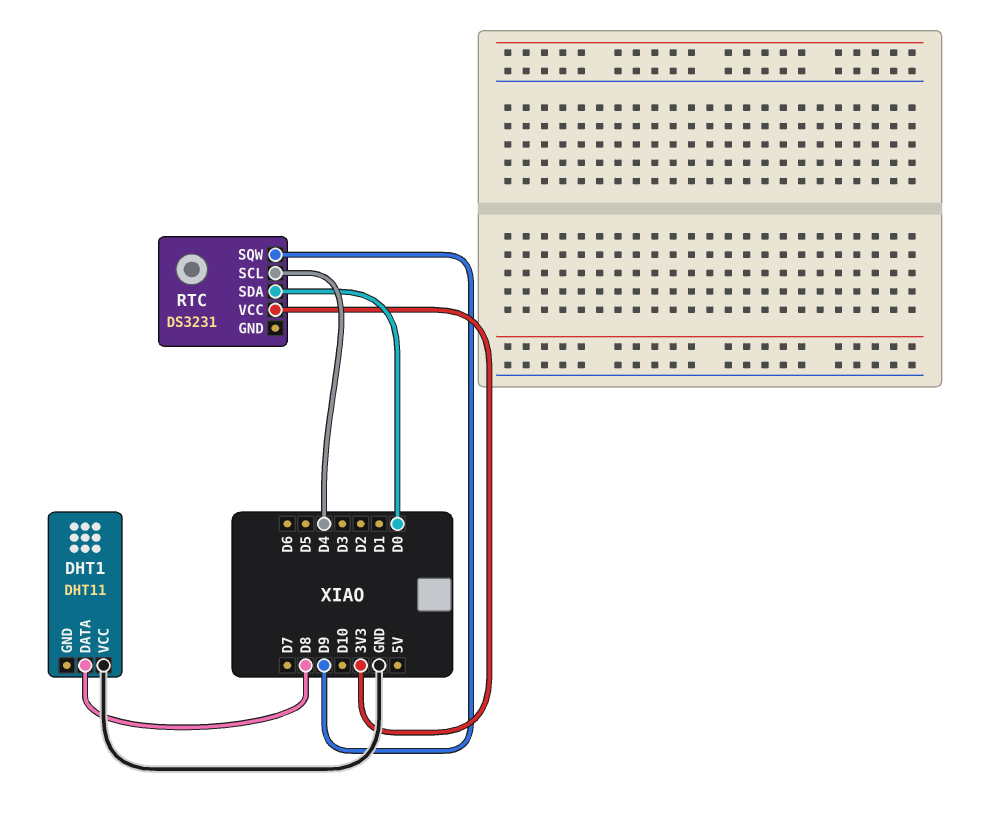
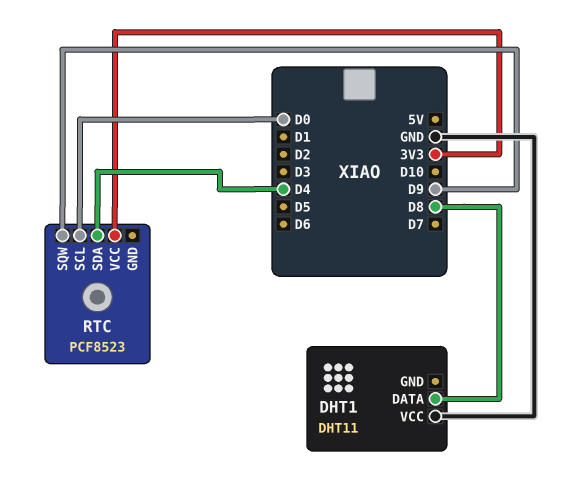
RTC: DS3231 -> PCF8523
RTC pin SCL: D4 -> D0
RTC pin SDA: D0 -> D4

